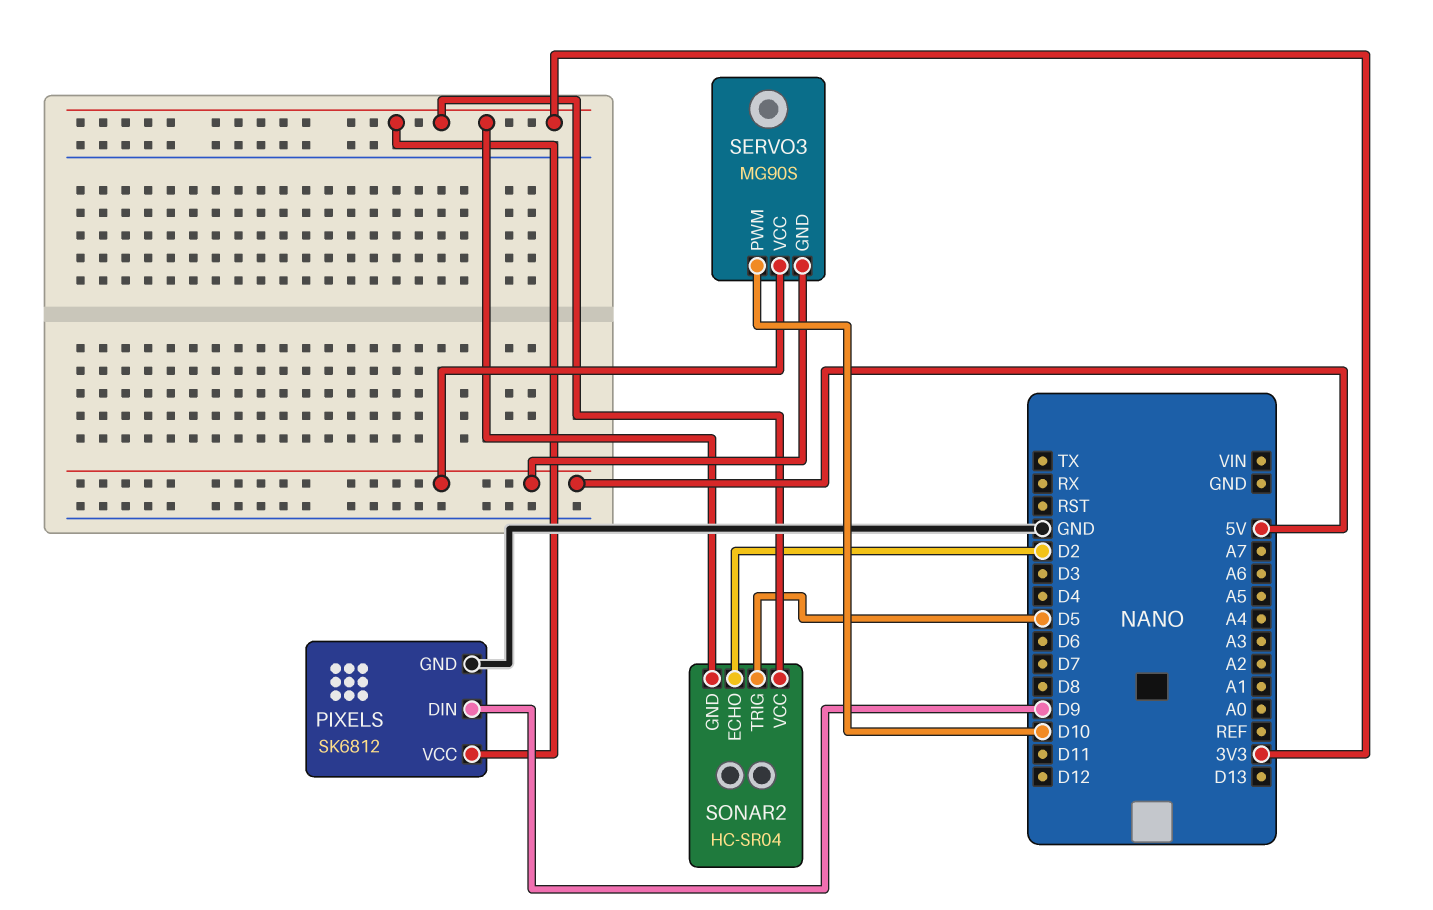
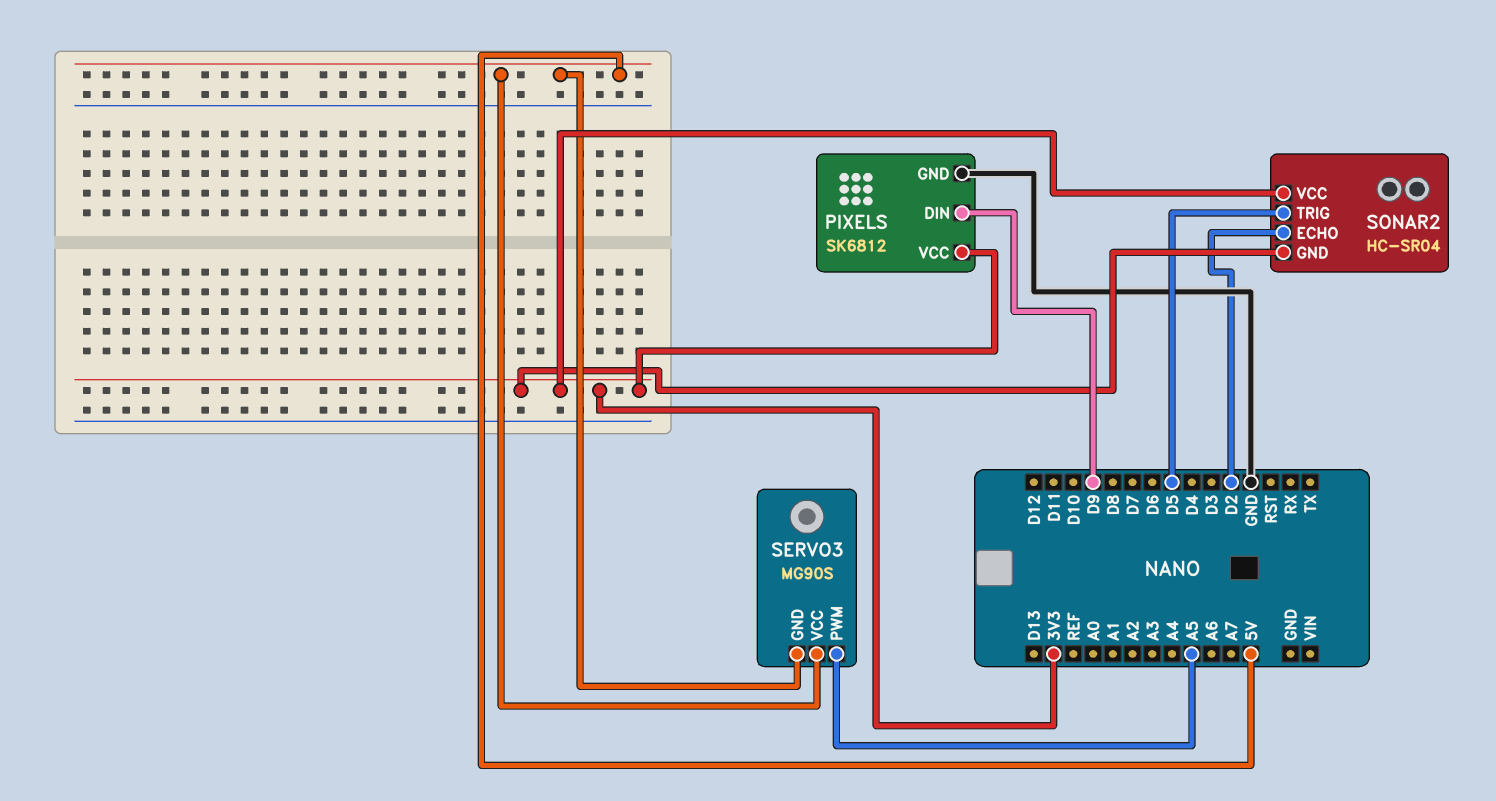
SERVO3 pin PWM: D10 -> A5

